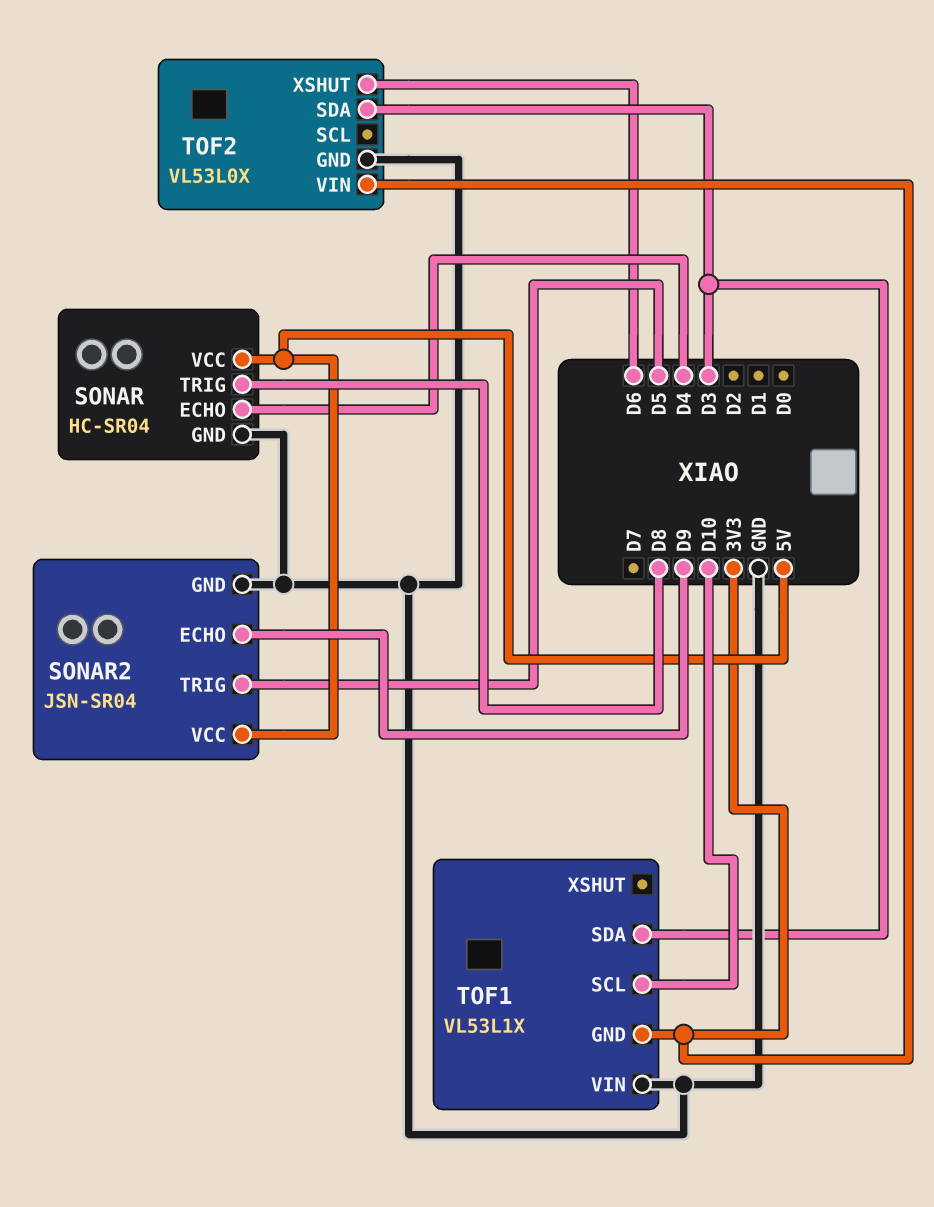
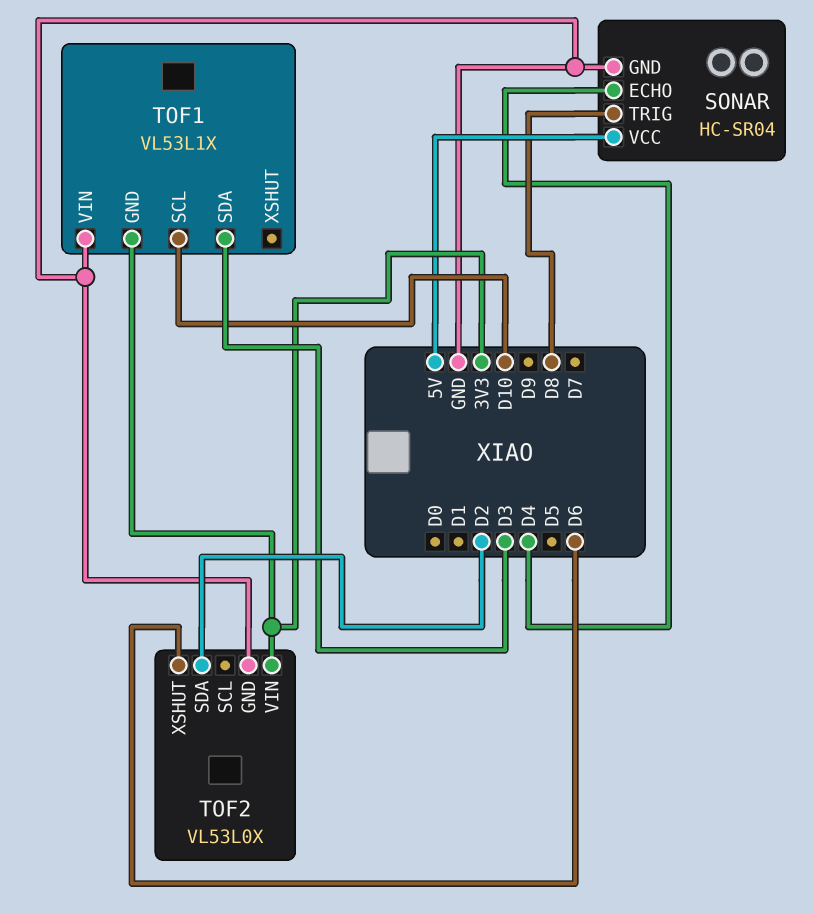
SONAR2: JSN-SR04 -> none
SONAR2 pin ECHO: D9 -> none
SONAR2 pin GND: GND -> none
SONAR2 pin TRIG: D5 -> none
SONAR2 pin VCC: 5V -> none
TOF2 pin SDA: D3 -> D2

